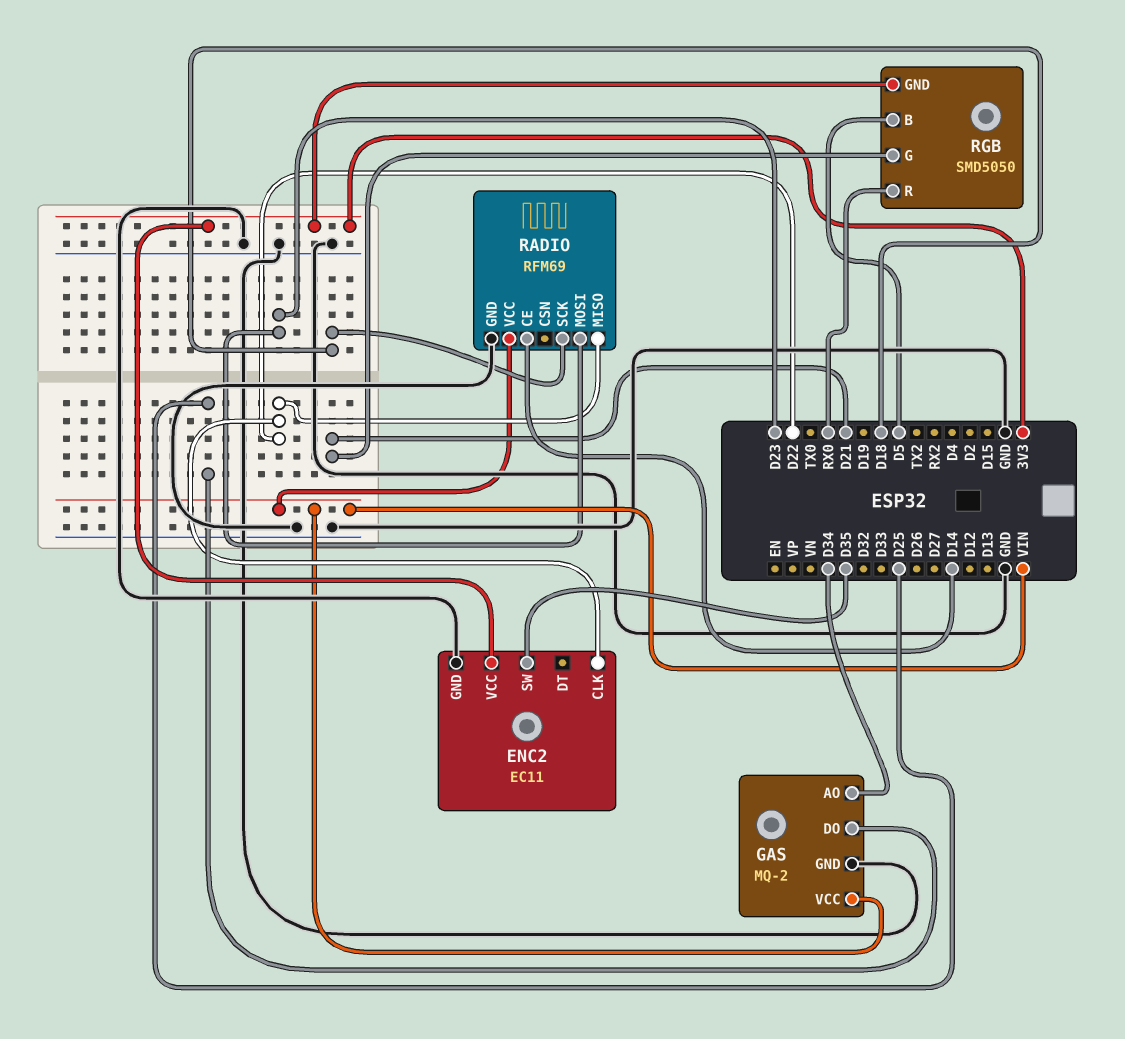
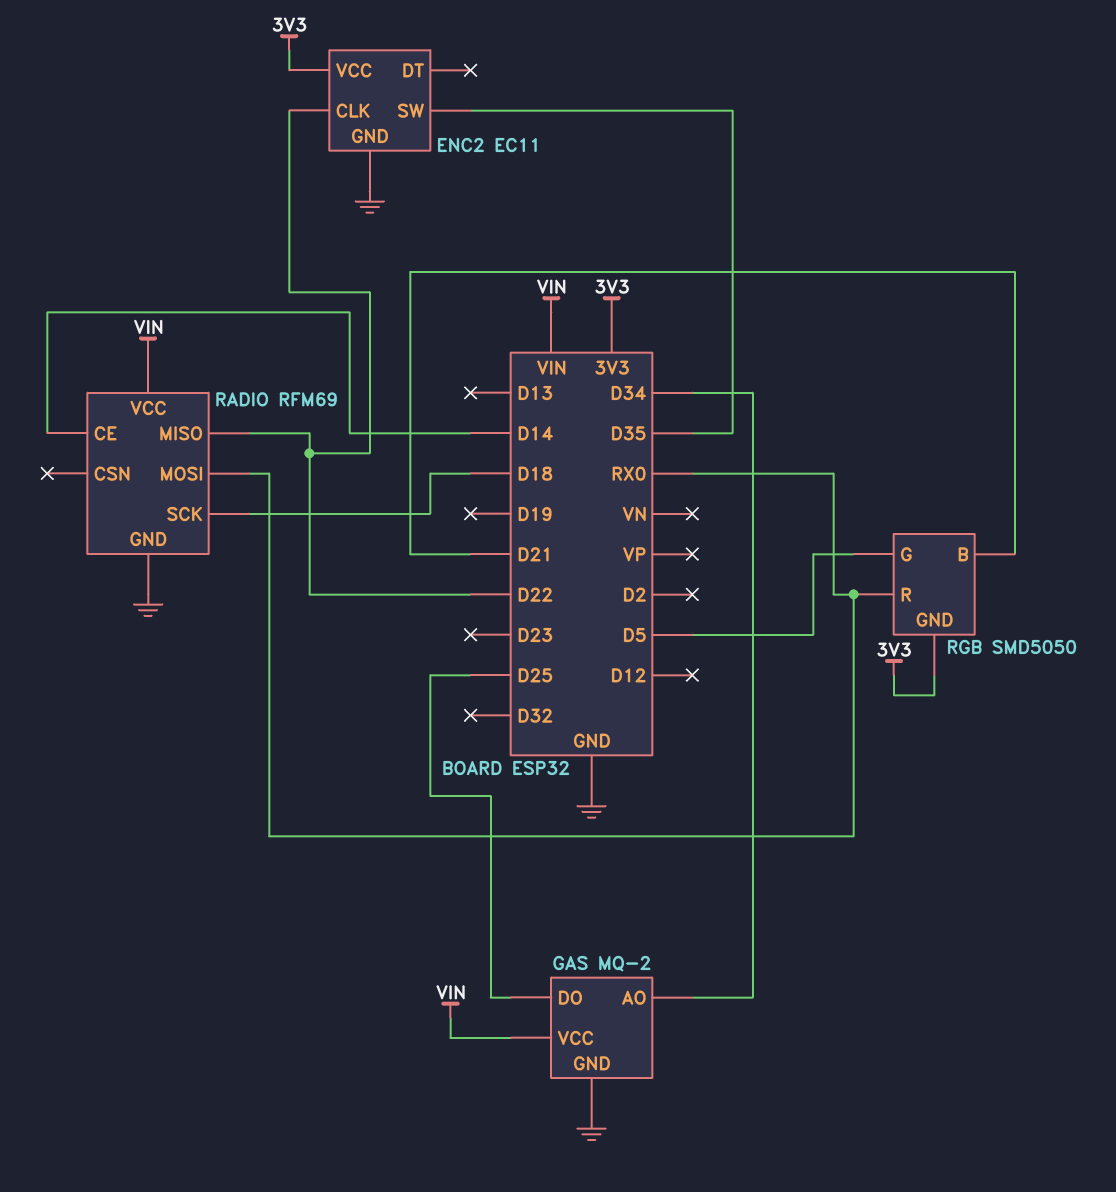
RADIO pin MOSI: D23 -> RX0
RGB pin B: D5 -> D21
RGB pin G: D21 -> D5

